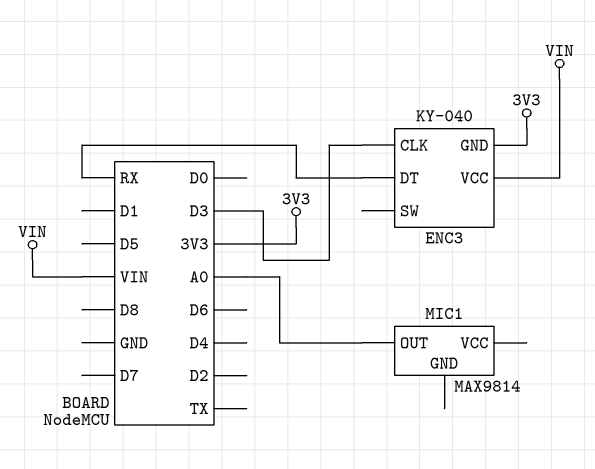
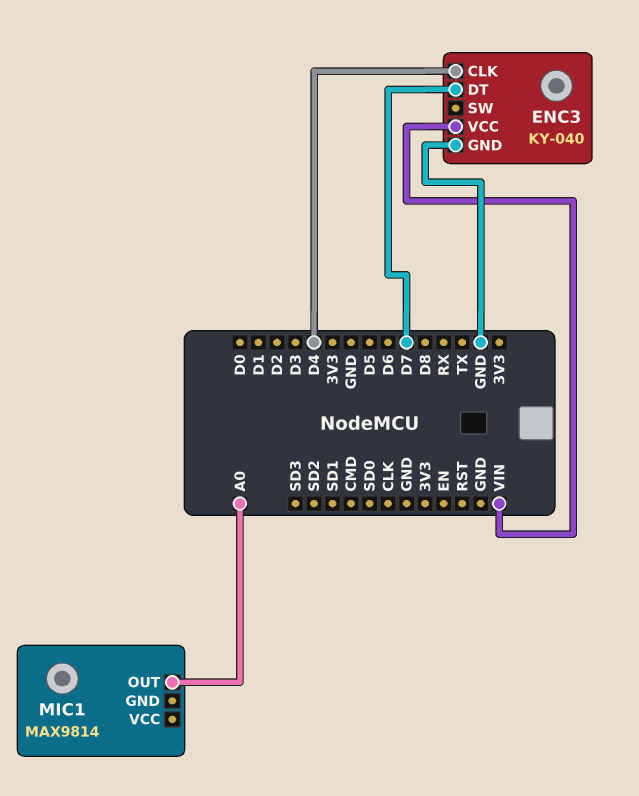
ENC3 pin CLK: D3 -> D4
ENC3 pin DT: RX -> D7
ENC3 pin GND: 3V3 -> GND

